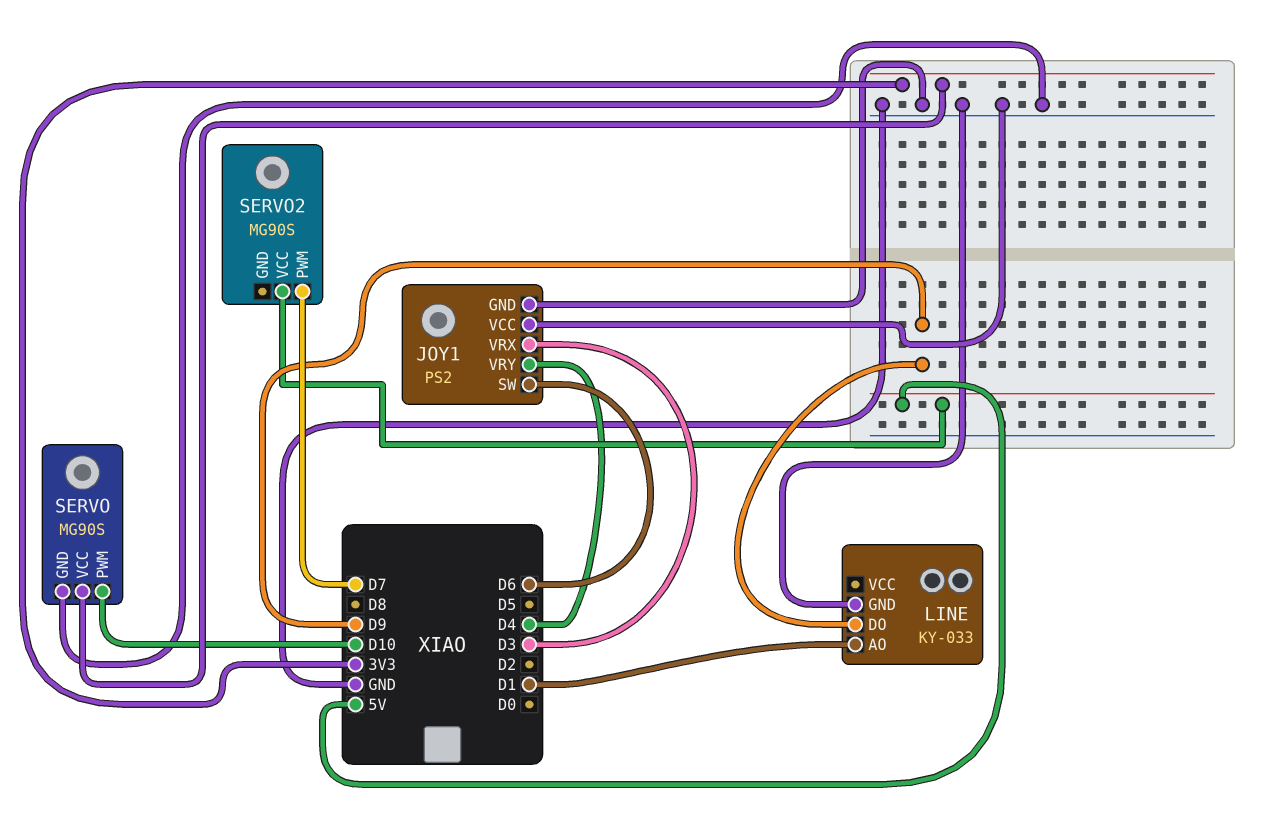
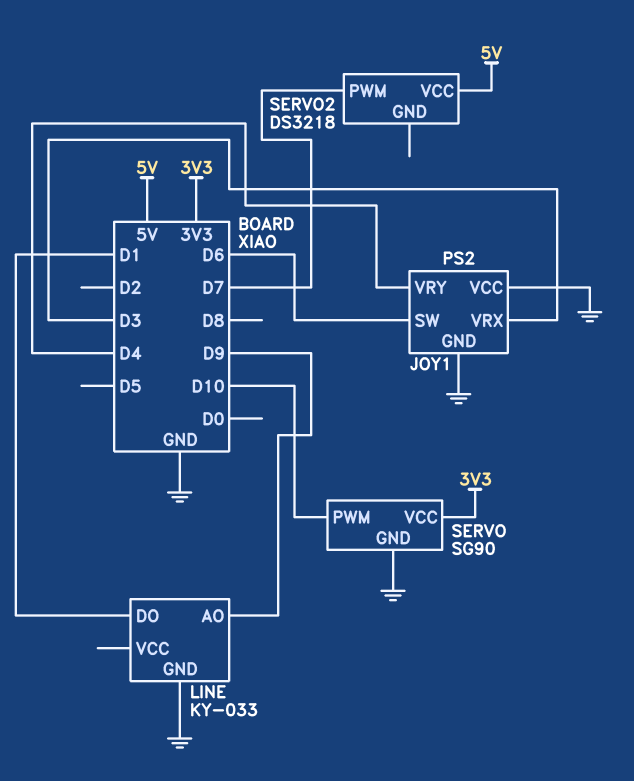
LINE pin AO: D1 -> D9
LINE pin DO: D9 -> D1
SERVO: MG90S -> SG90
SERVO2: MG90S -> DS3218

